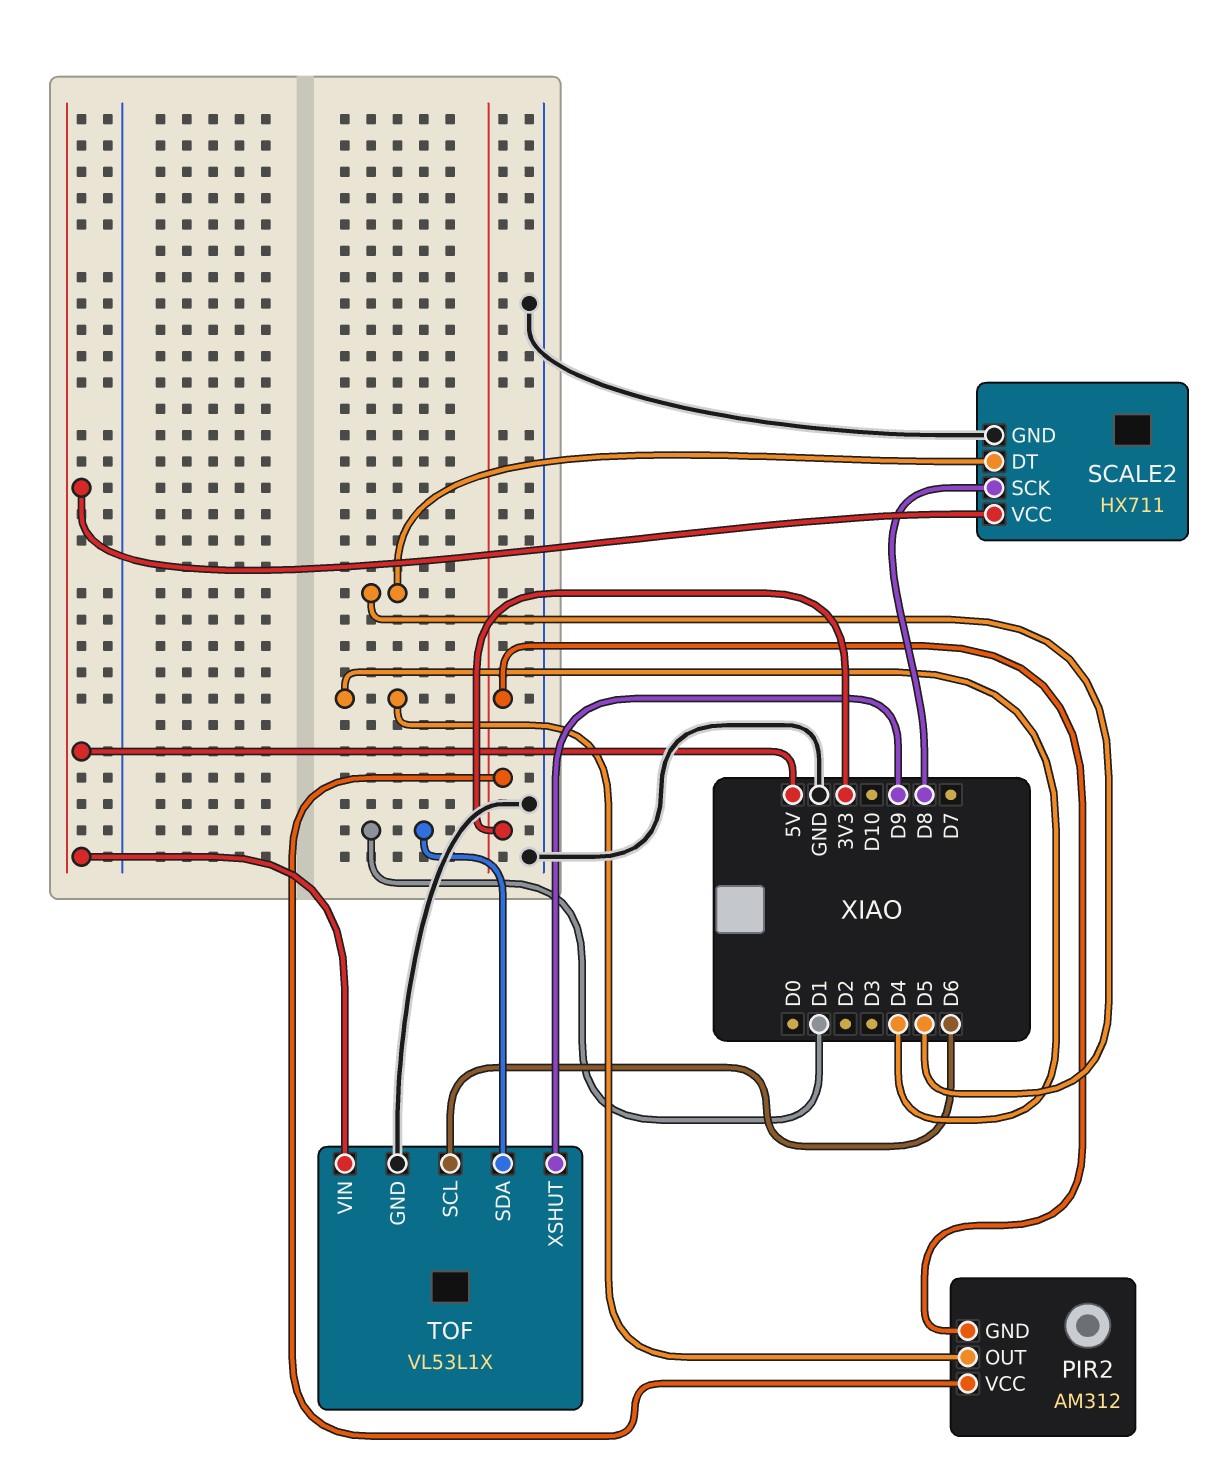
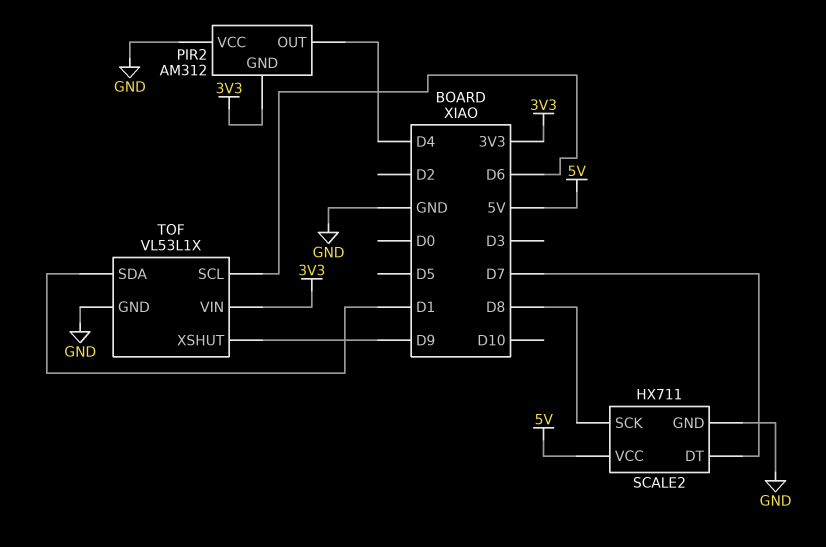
PIR2 pin VCC: 3V3 -> GND
SCALE2 pin DT: D5 -> D7
TOF pin VIN: 5V -> 3V3

